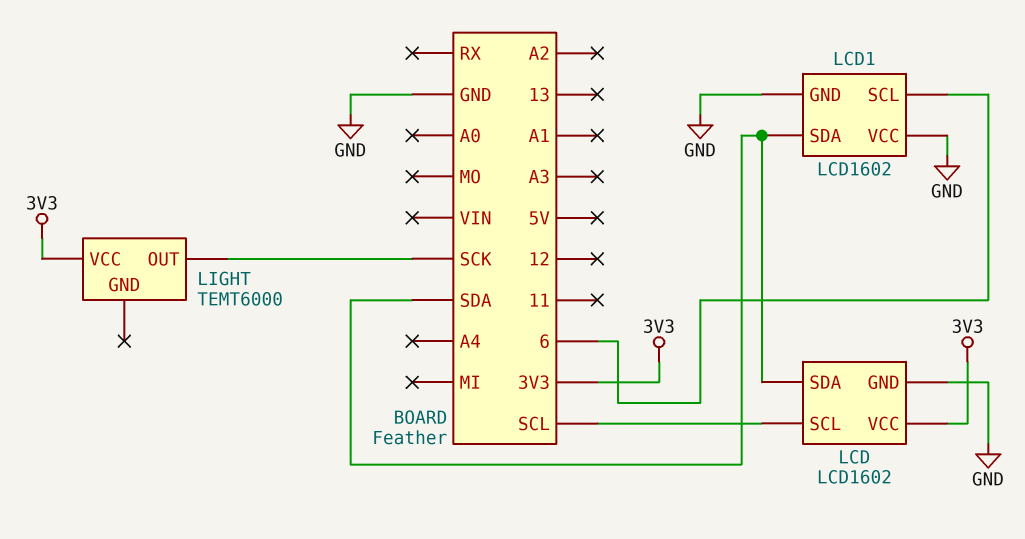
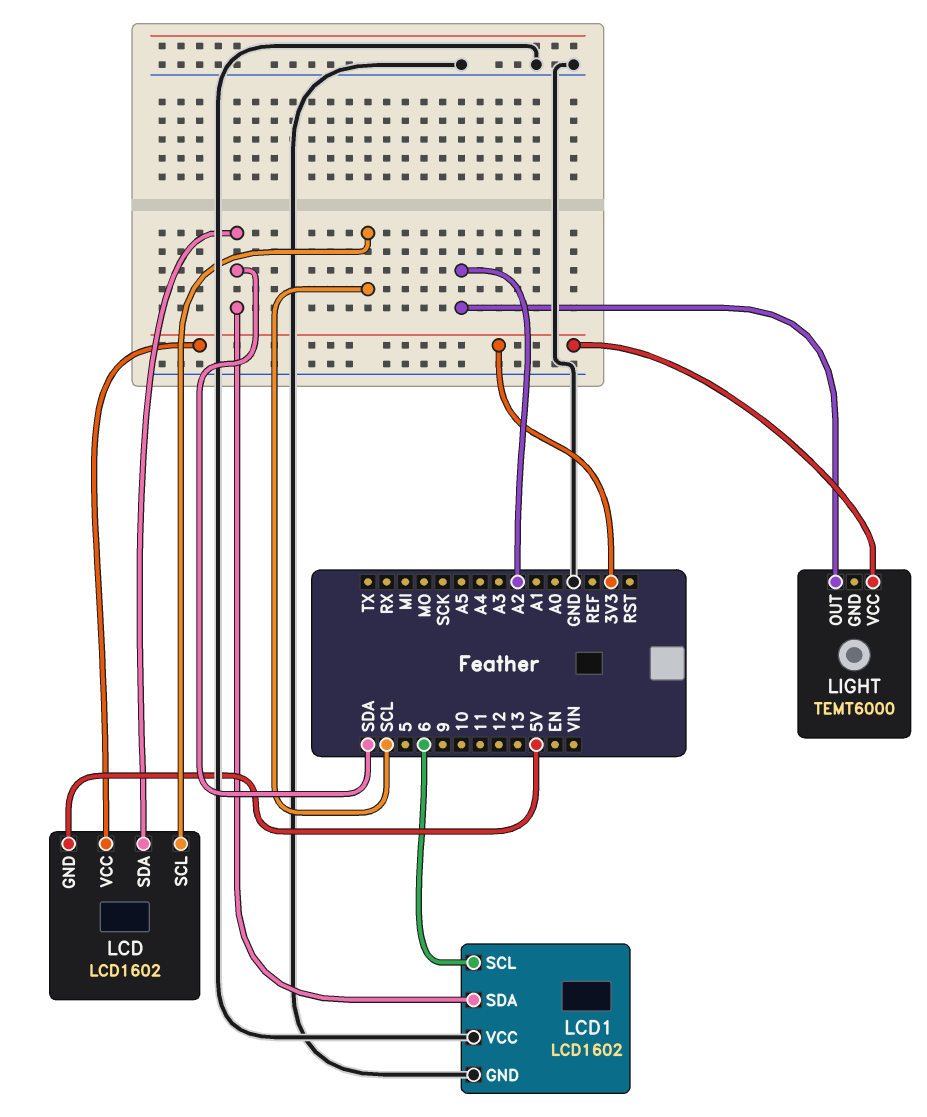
LCD pin GND: GND -> 5V
LIGHT pin OUT: SCK -> A2

